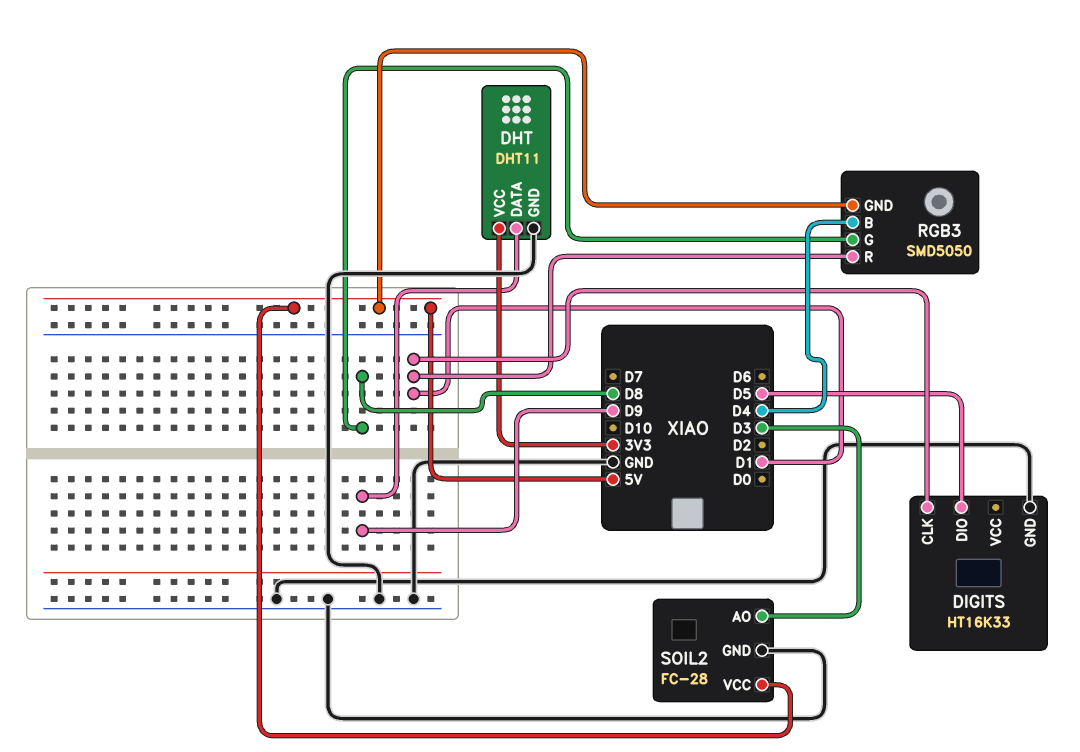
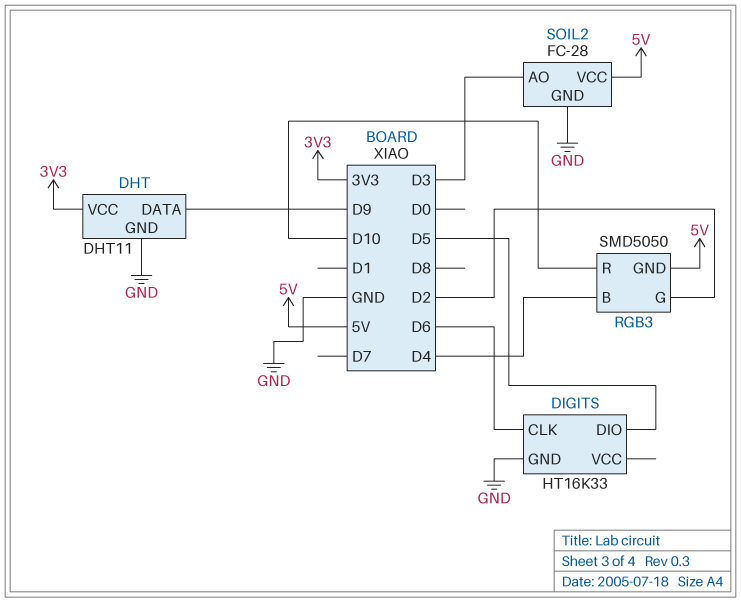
DIGITS pin CLK: D1 -> D6
RGB3 pin G: D8 -> D2
RGB3 pin R: D1 -> D10

